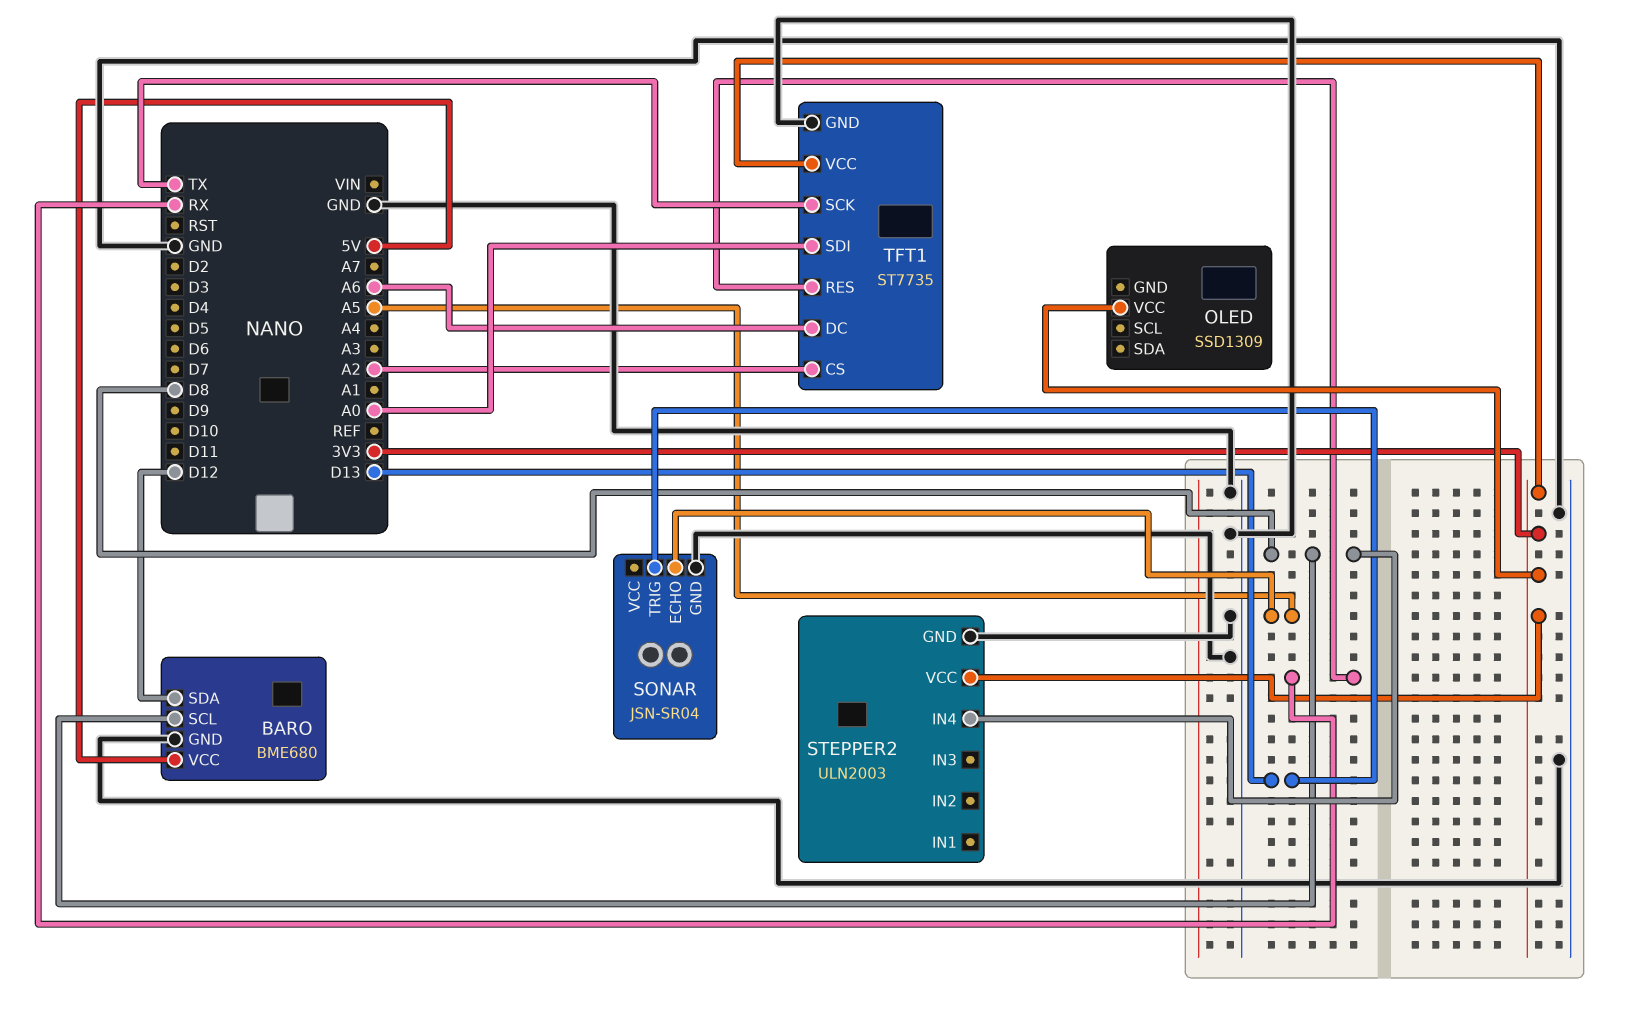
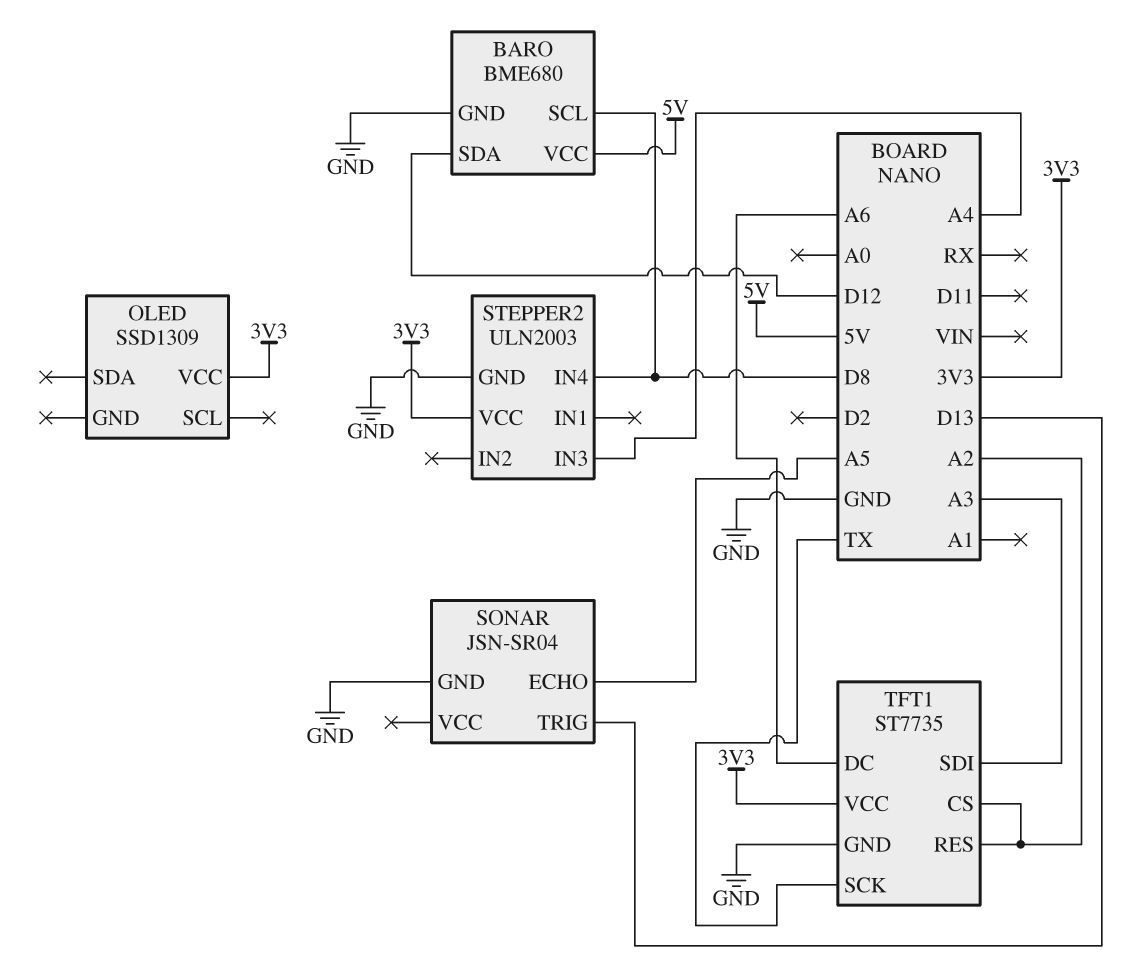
STEPPER2 pin IN3: none -> A4
TFT1 pin RES: RX -> A2
TFT1 pin SDI: A0 -> A3

